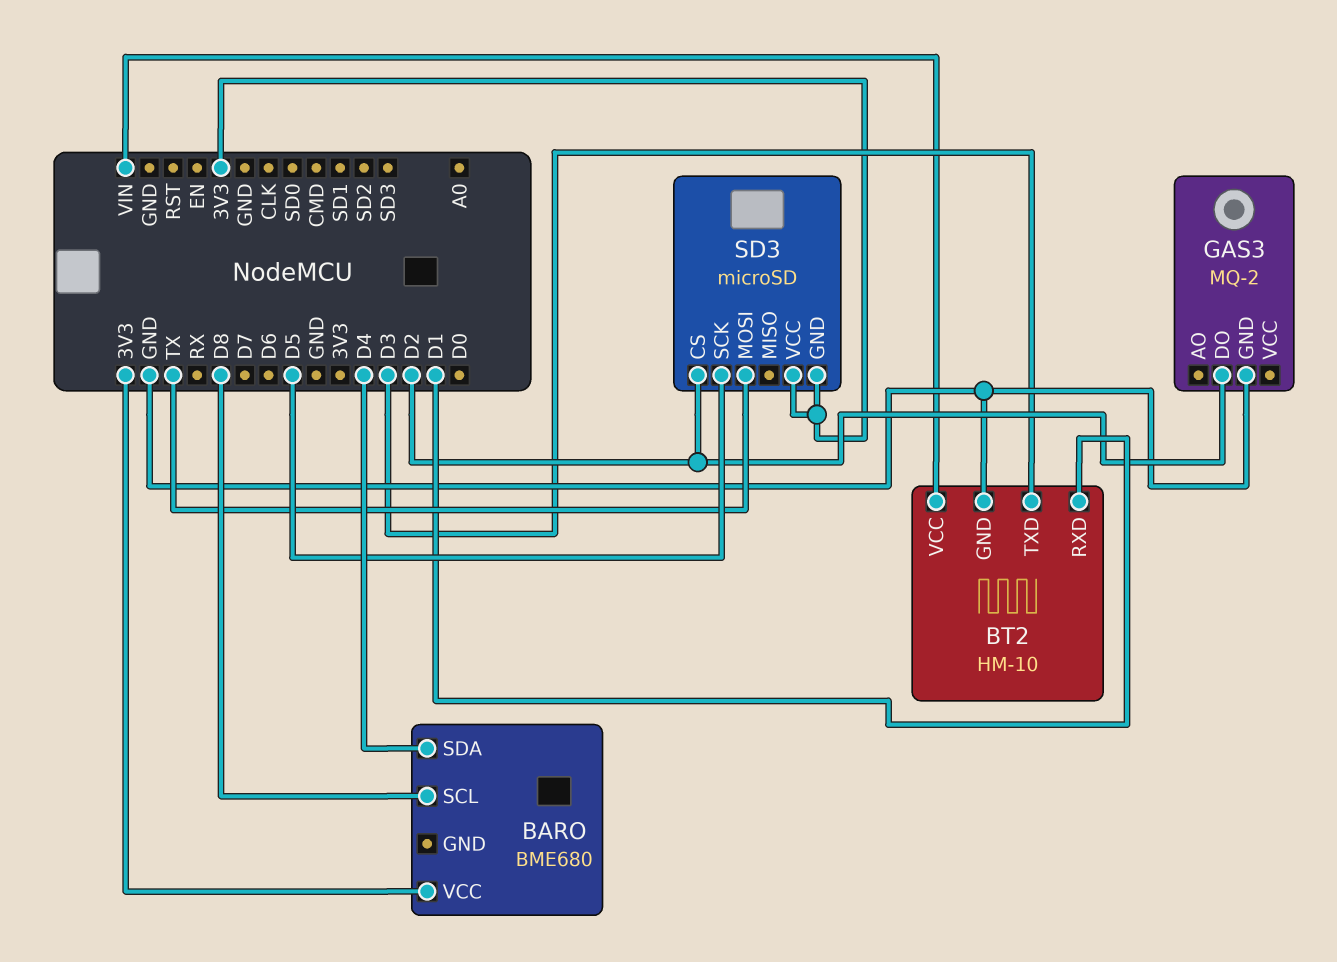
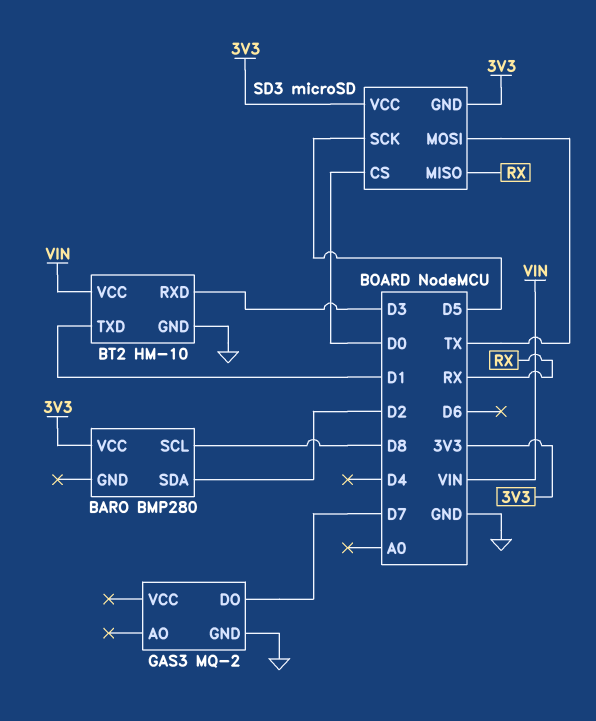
BARO: BME680 -> BMP280
BARO pin SDA: D4 -> D2
BT2 pin RXD: D1 -> D3
BT2 pin TXD: D3 -> D1
GAS3 pin DO: D2 -> D7
SD3 pin CS: D2 -> D0
SD3 pin MISO: none -> RX

